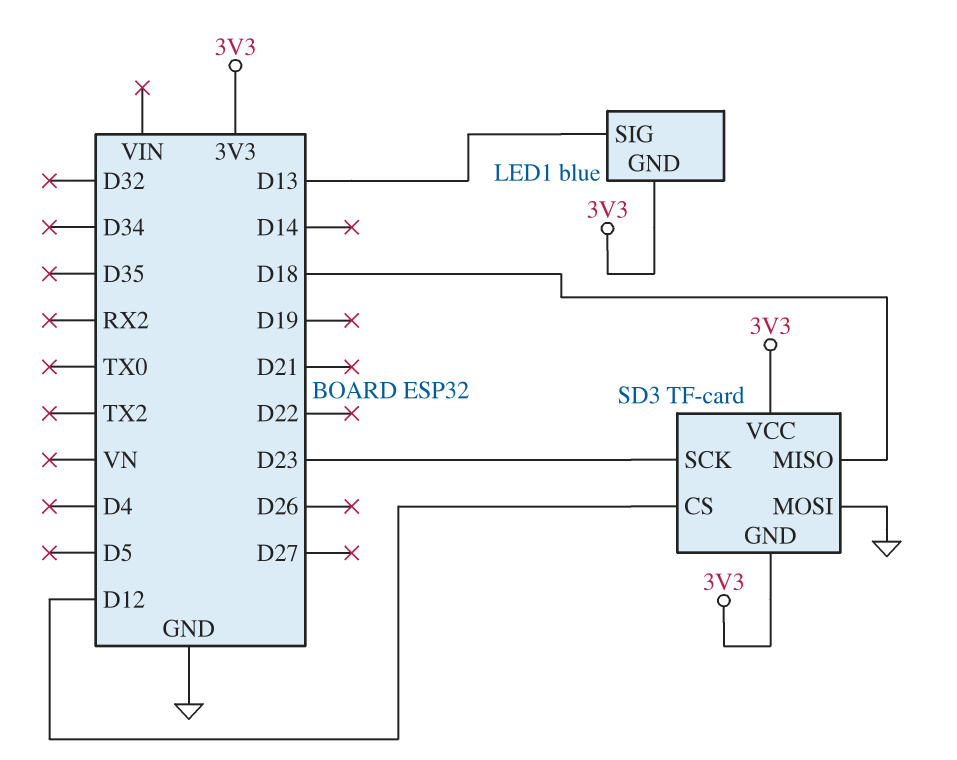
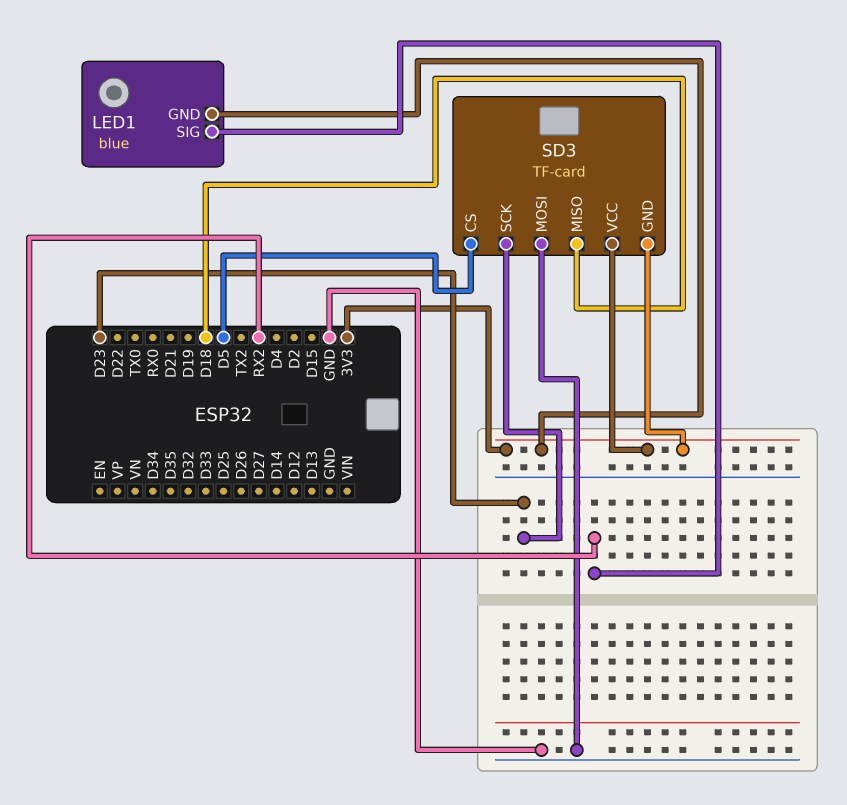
LED1 pin SIG: D13 -> RX2
SD3 pin CS: D12 -> D5

